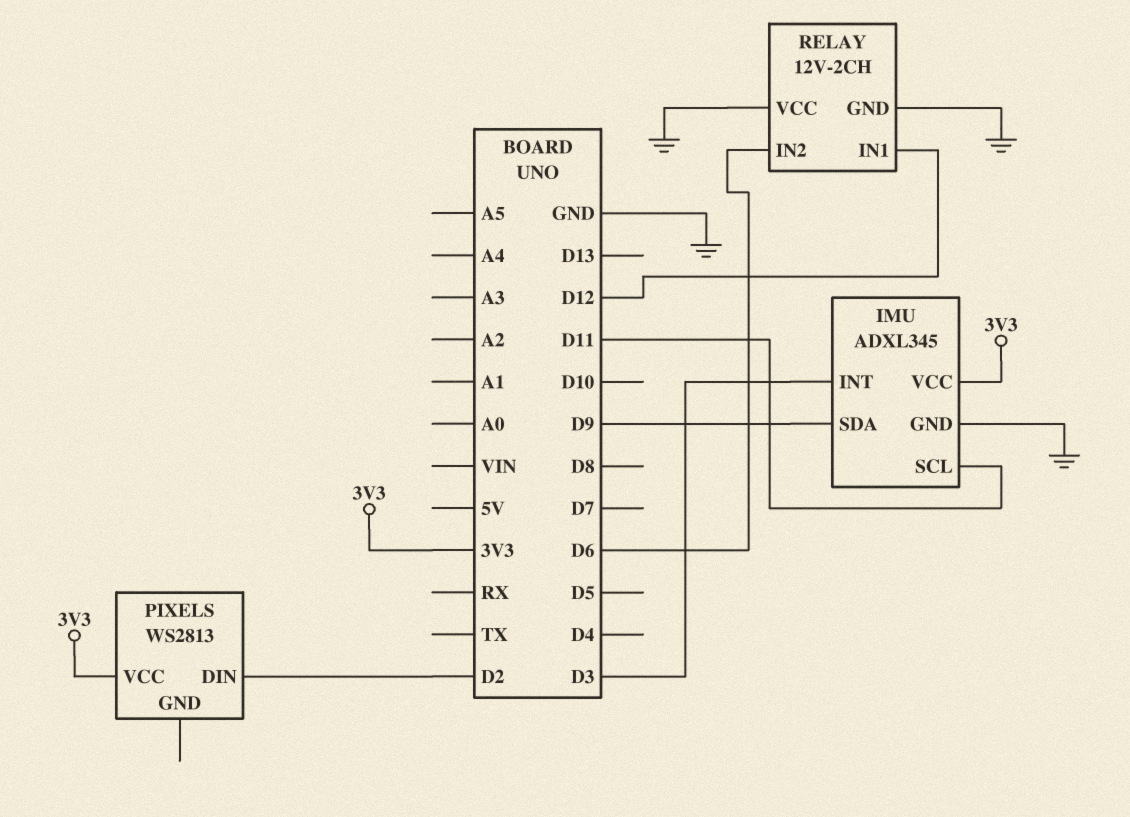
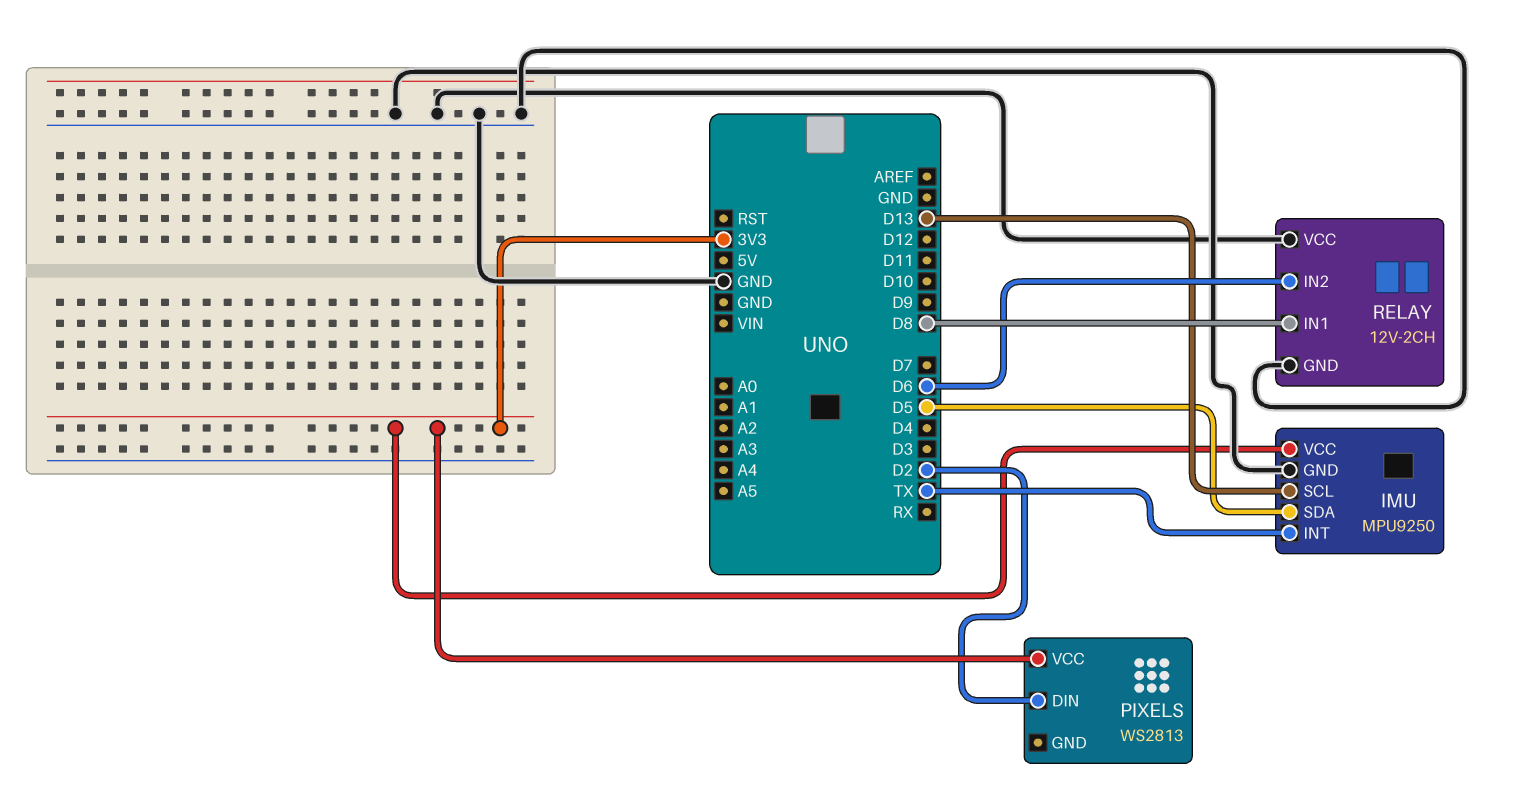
IMU: ADXL345 -> MPU9250
IMU pin INT: D3 -> TX
IMU pin SCL: D11 -> D13
IMU pin SDA: D9 -> D5
RELAY pin IN1: D12 -> D8

